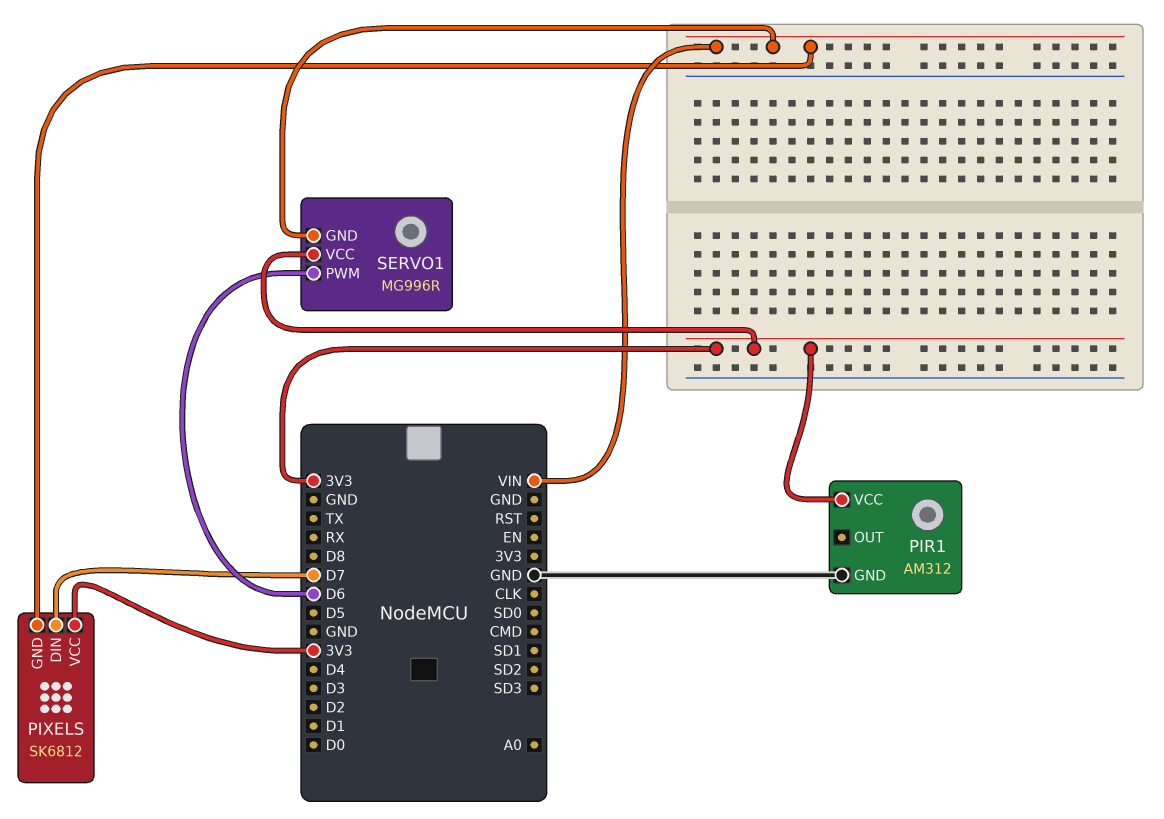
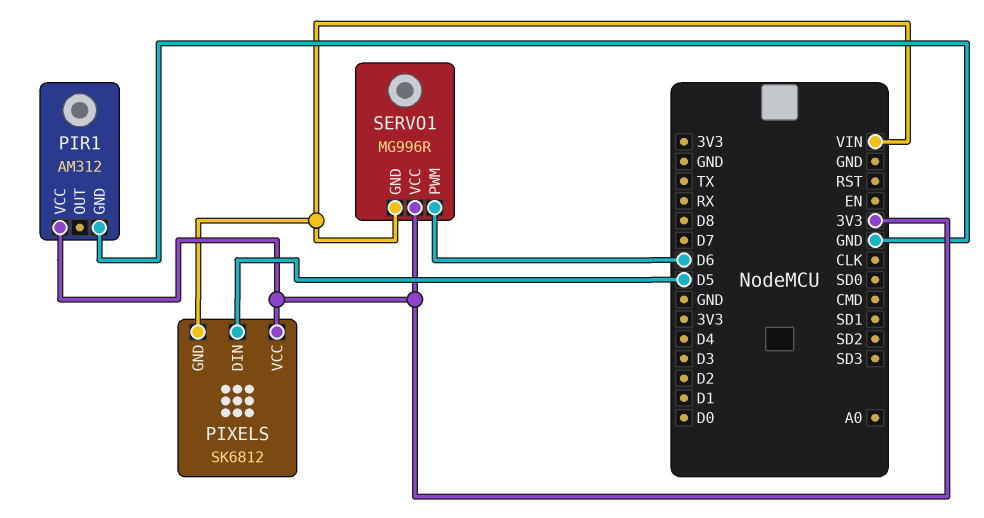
PIXELS pin DIN: D7 -> D5

